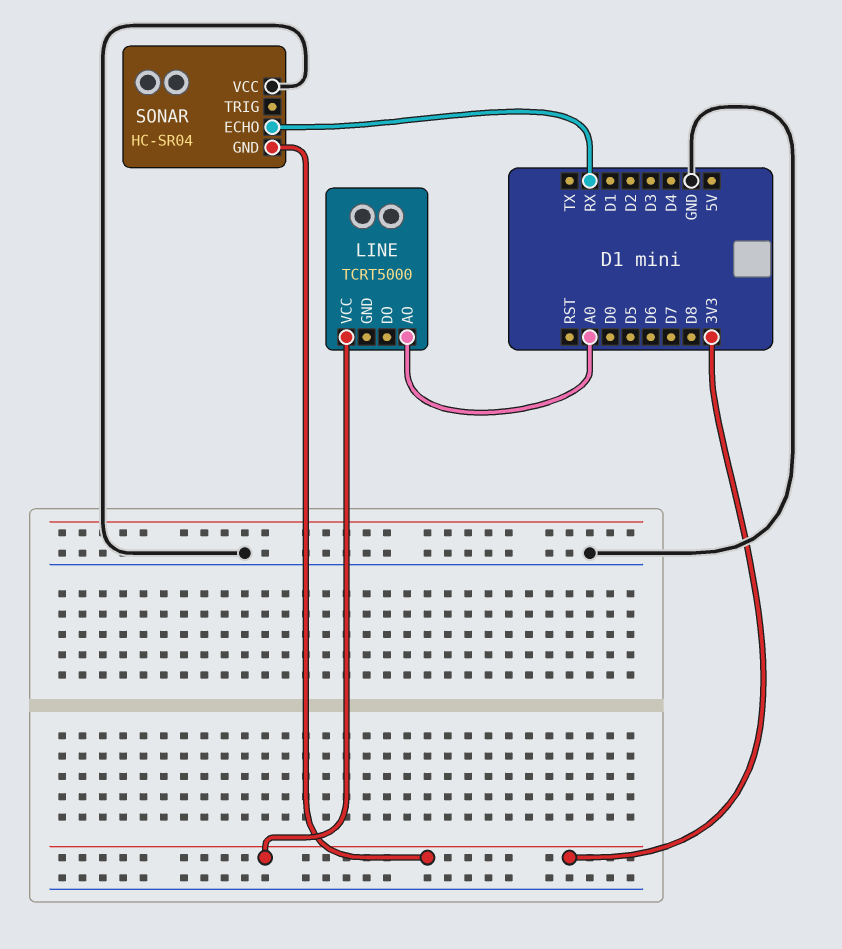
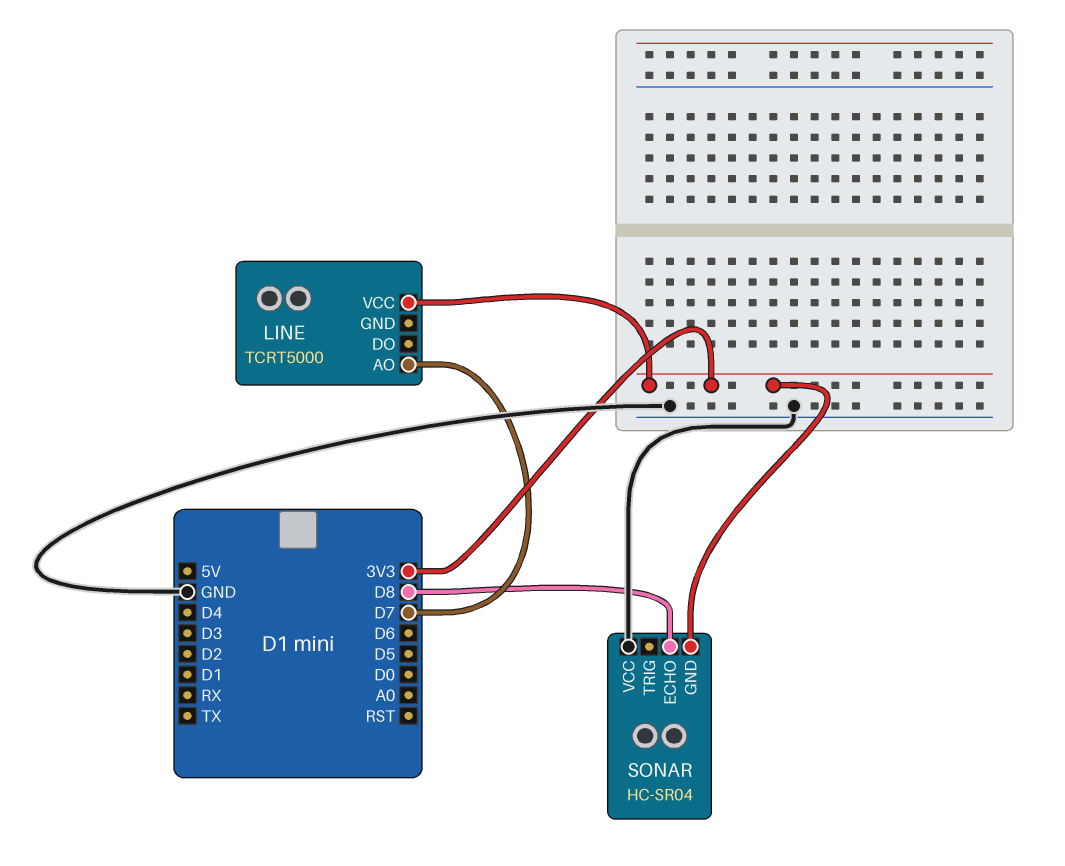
LINE pin AO: A0 -> D7
SONAR pin ECHO: RX -> D8

